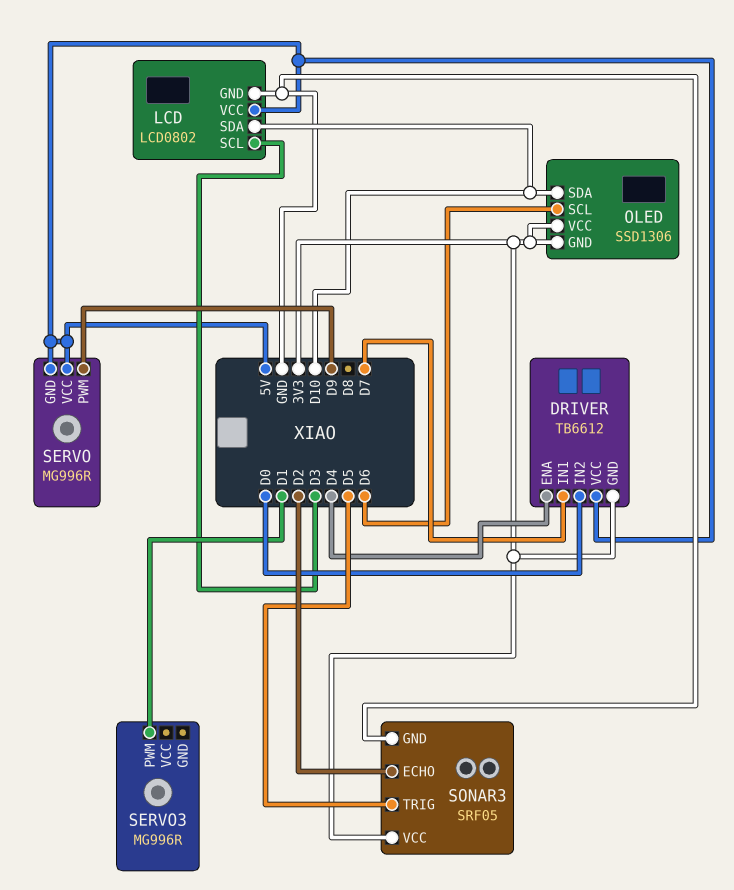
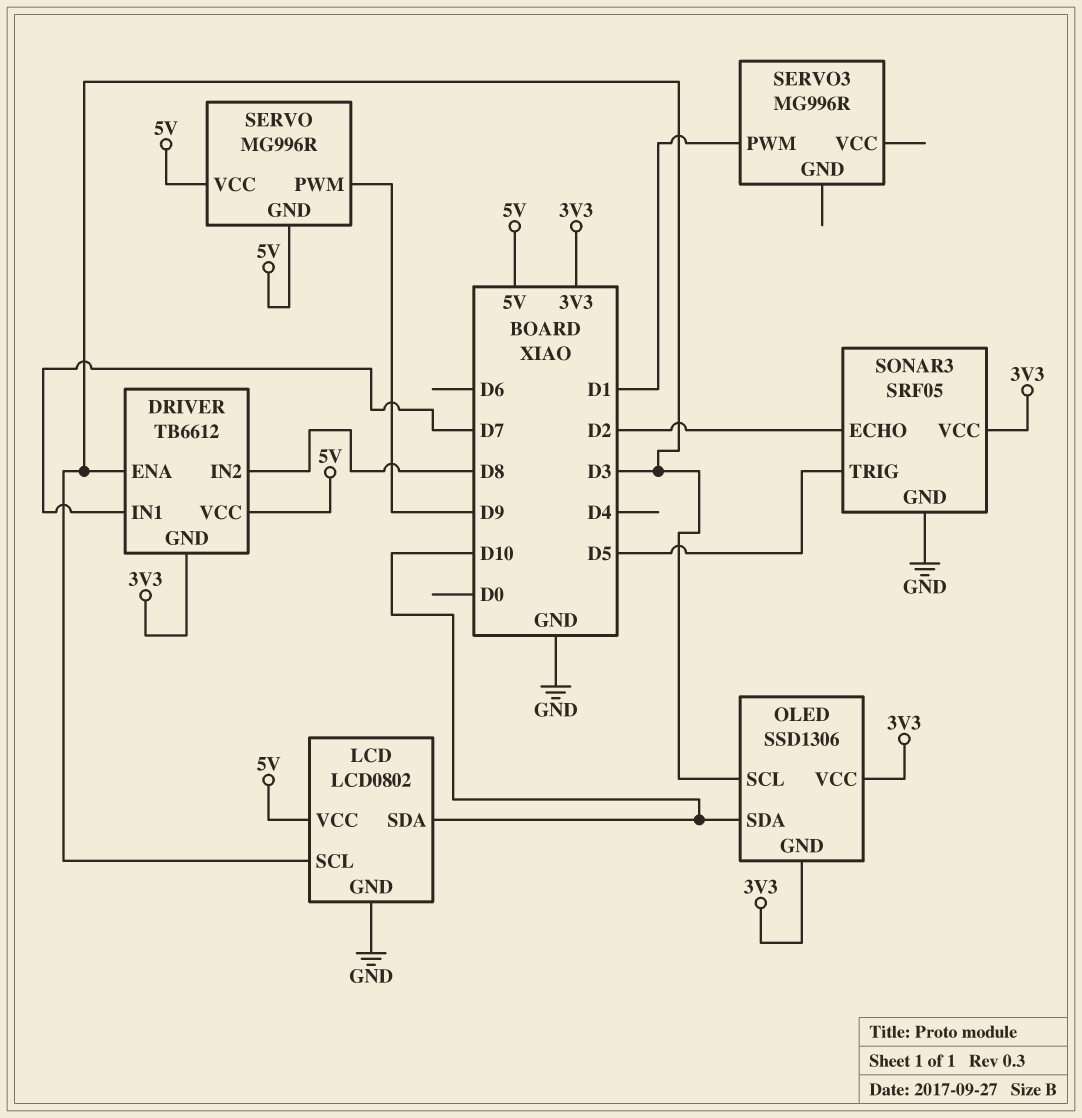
DRIVER pin ENA: D4 -> D3
DRIVER pin IN2: D0 -> D8
OLED pin SCL: D6 -> D3

